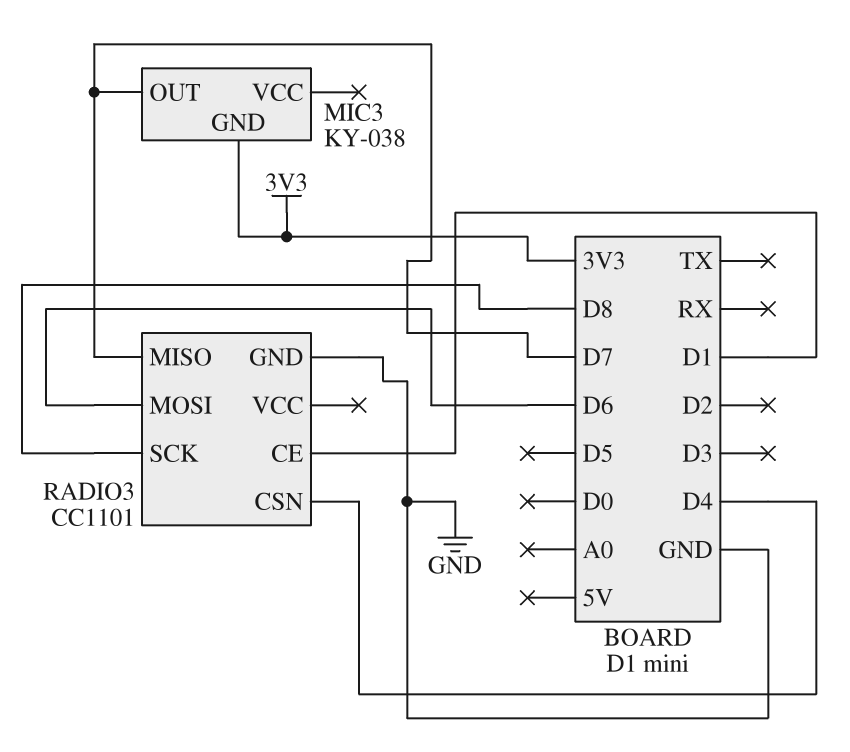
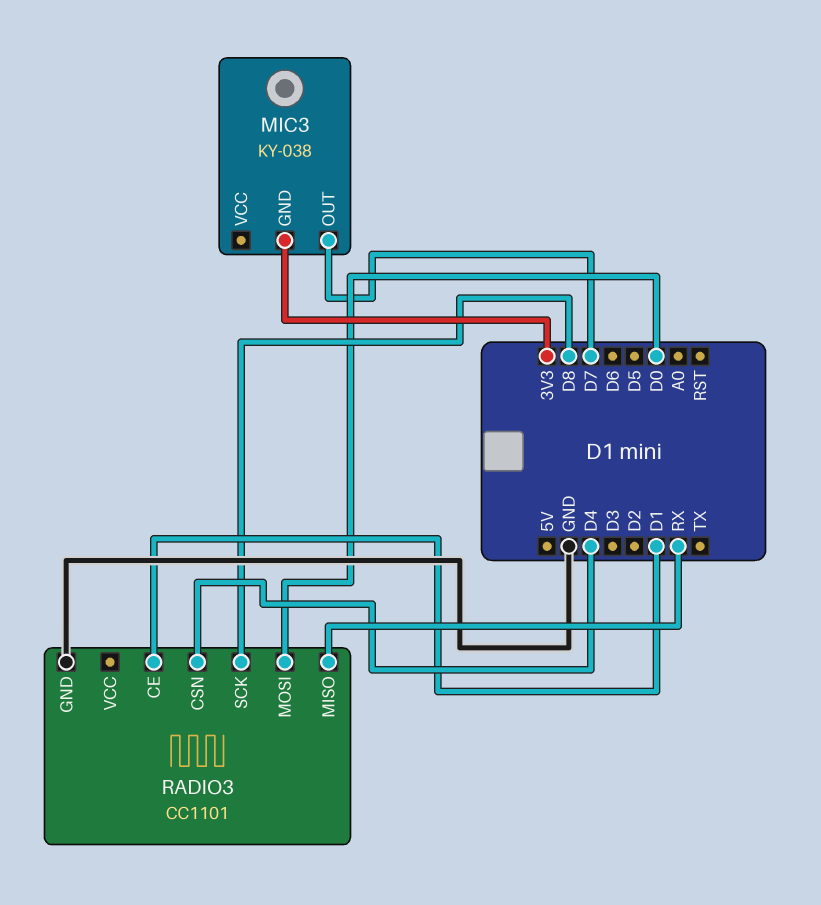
RADIO3 pin MISO: D7 -> RX
RADIO3 pin MOSI: D6 -> D0

